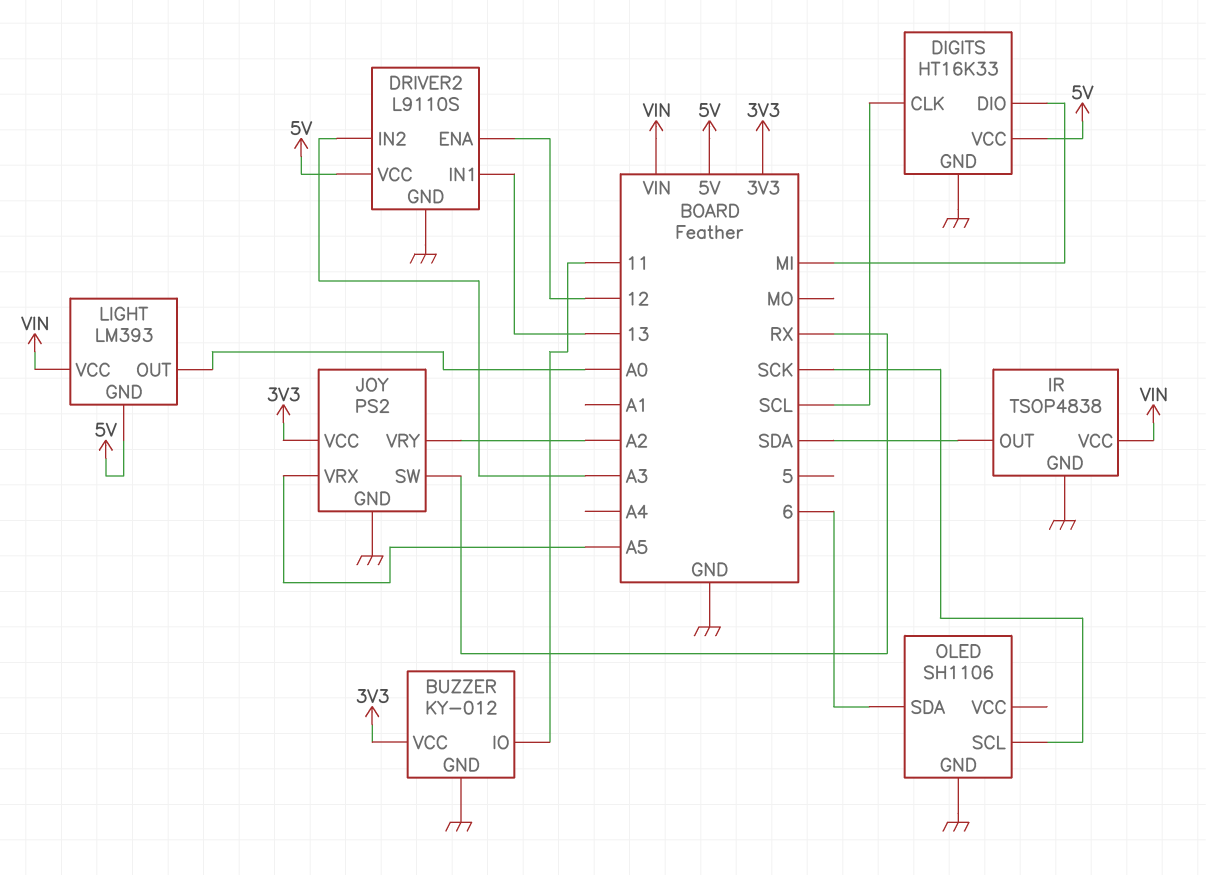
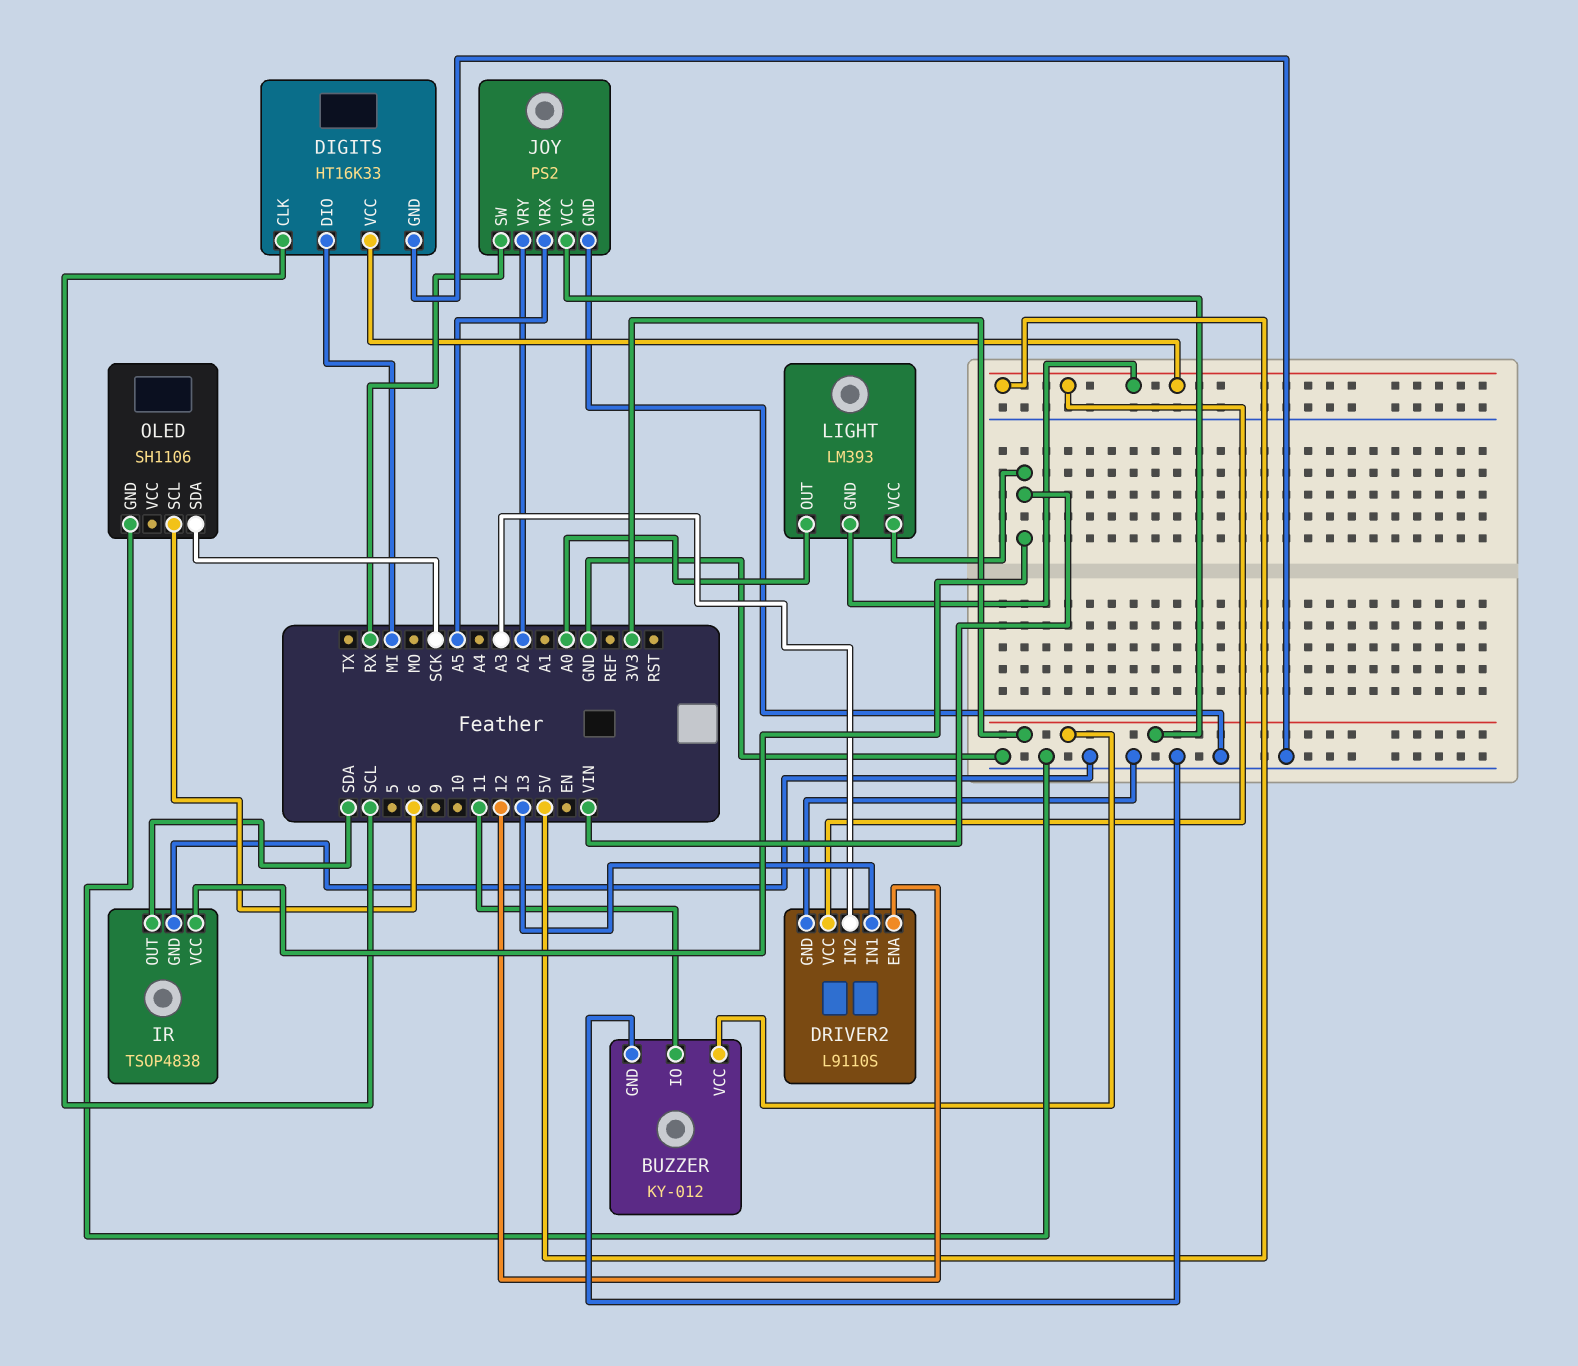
OLED pin SCL: SCK -> 6
OLED pin SDA: 6 -> SCK

